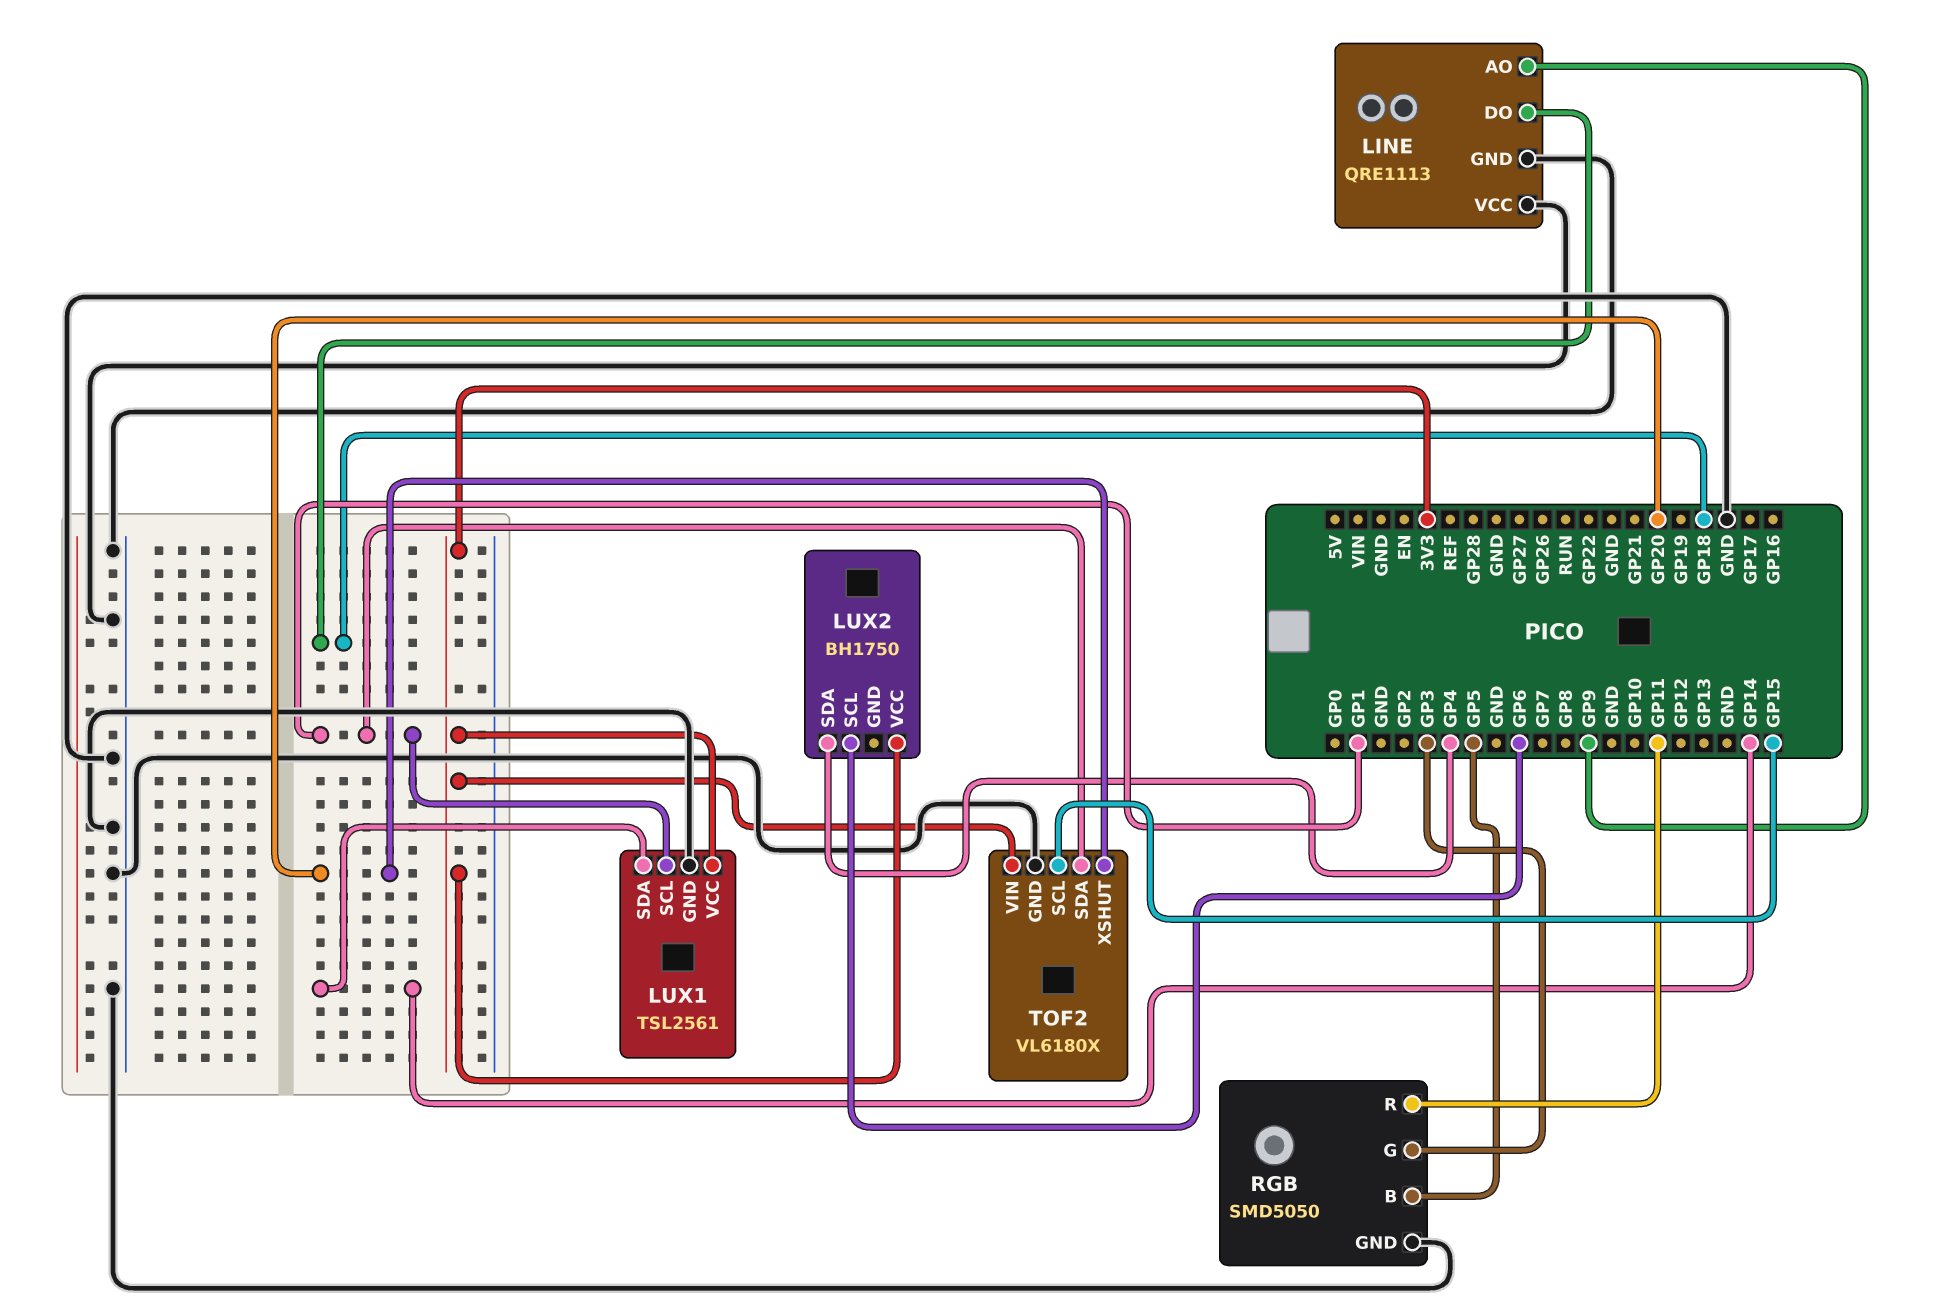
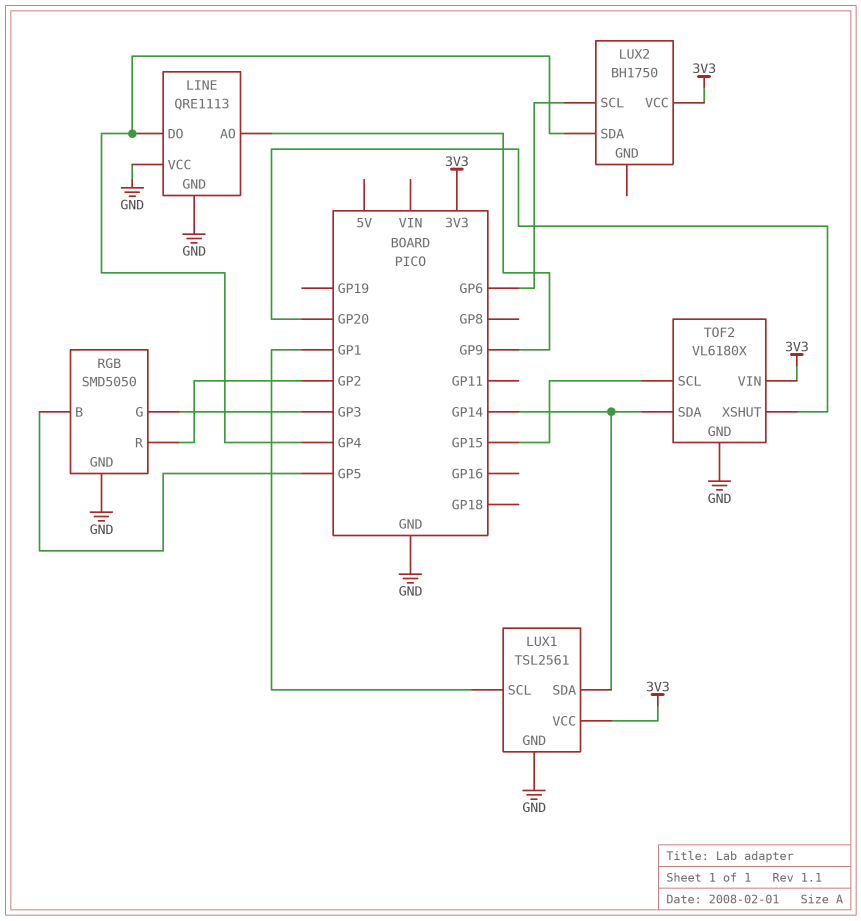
LINE pin DO: GP18 -> GP4
RGB pin R: GP11 -> GP2
TOF2 pin SDA: GP1 -> GP14

